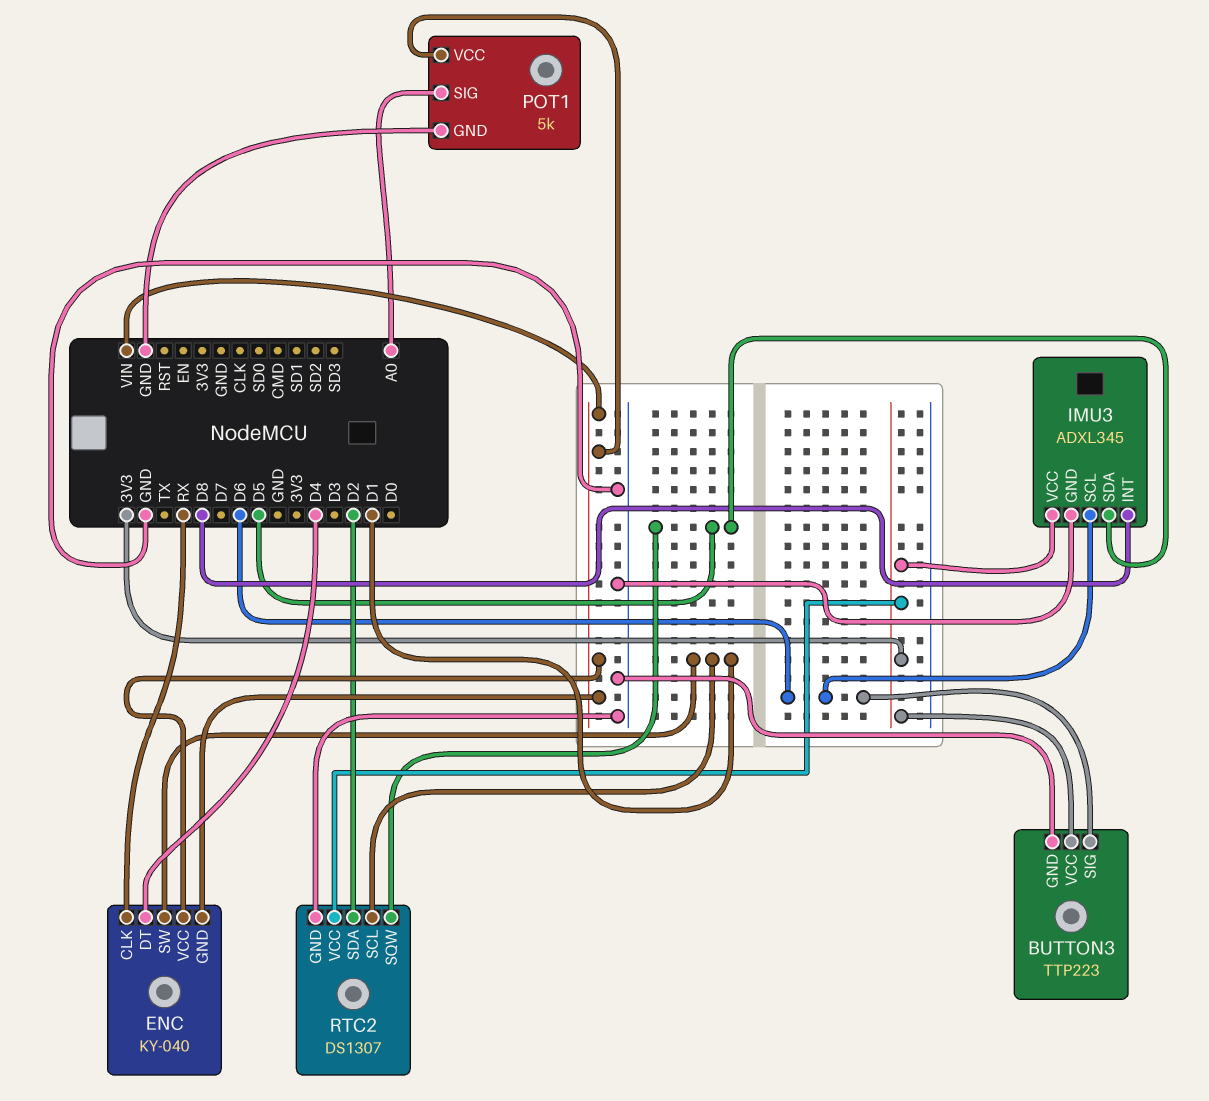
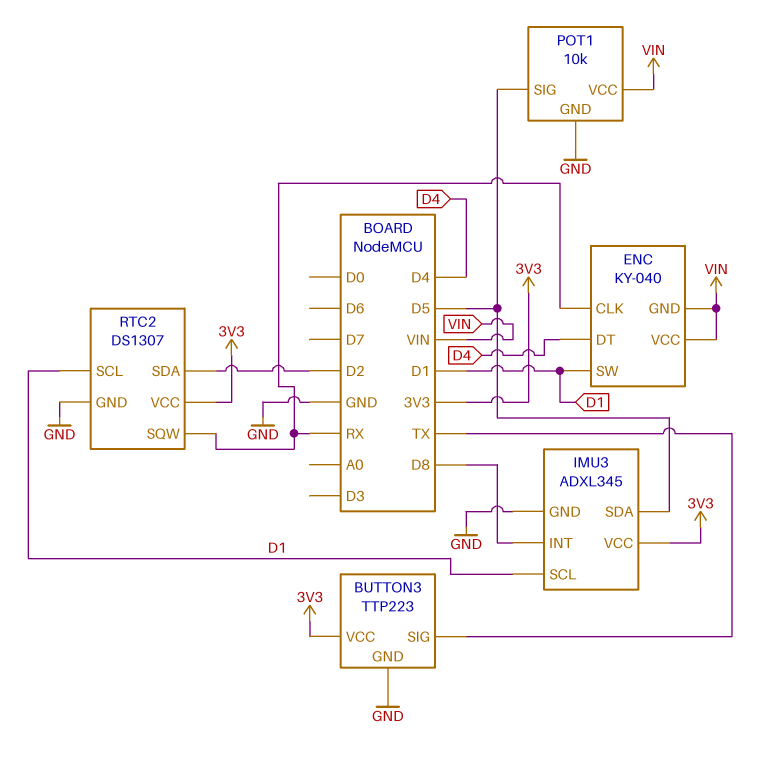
BUTTON3 pin SIG: D6 -> TX
IMU3 pin SCL: D6 -> D1
POT1: 5k -> 10k
POT1 pin SIG: A0 -> D5
RTC2 pin SQW: D5 -> RX

